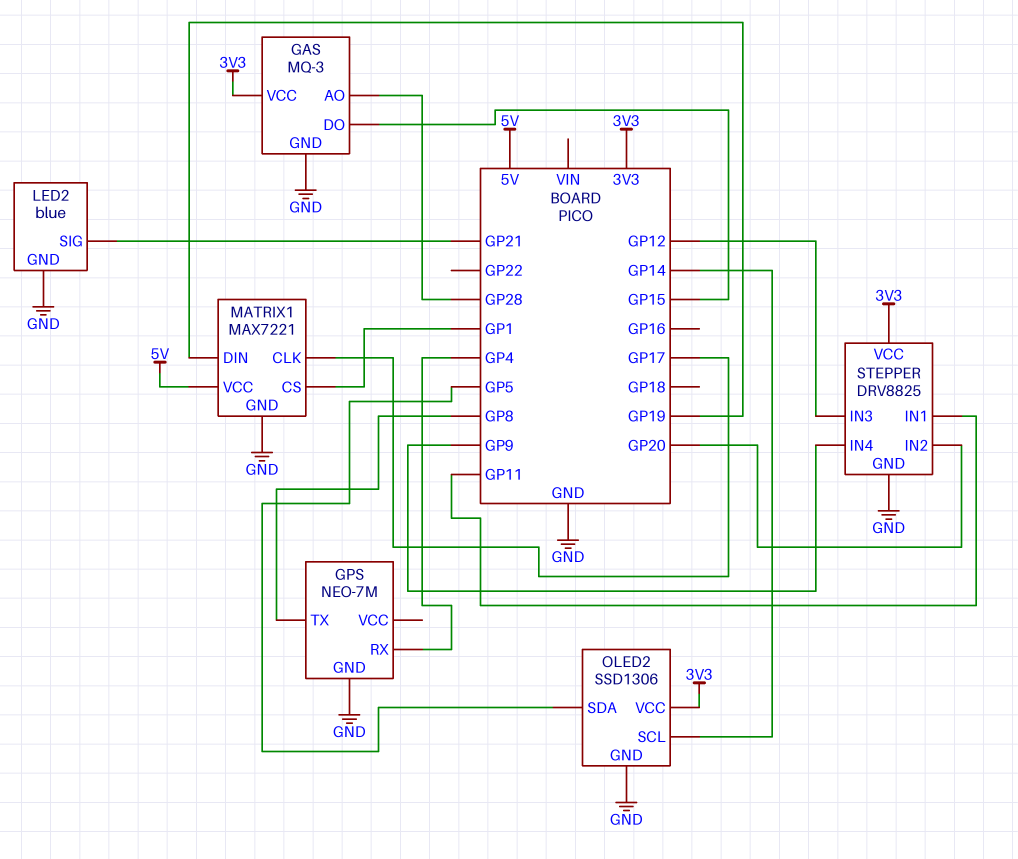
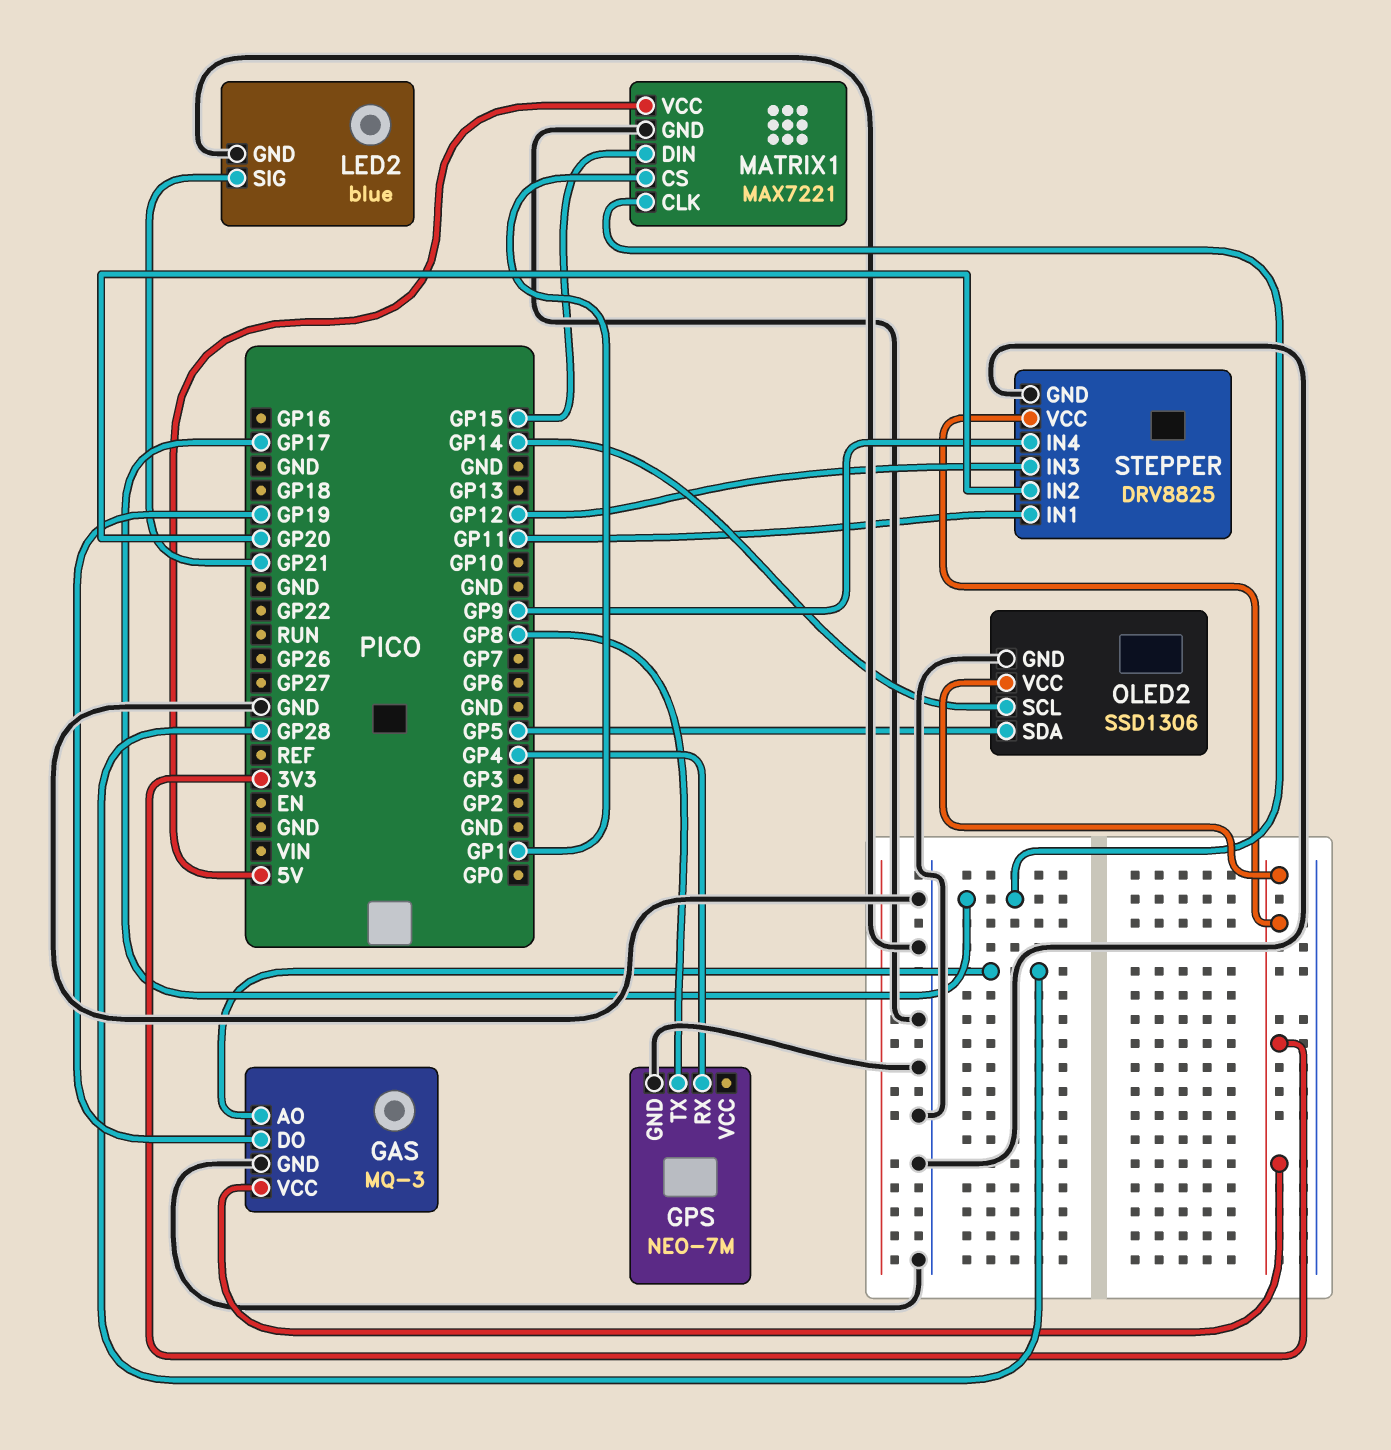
GAS pin DO: GP15 -> GP19
MATRIX1 pin DIN: GP19 -> GP15

